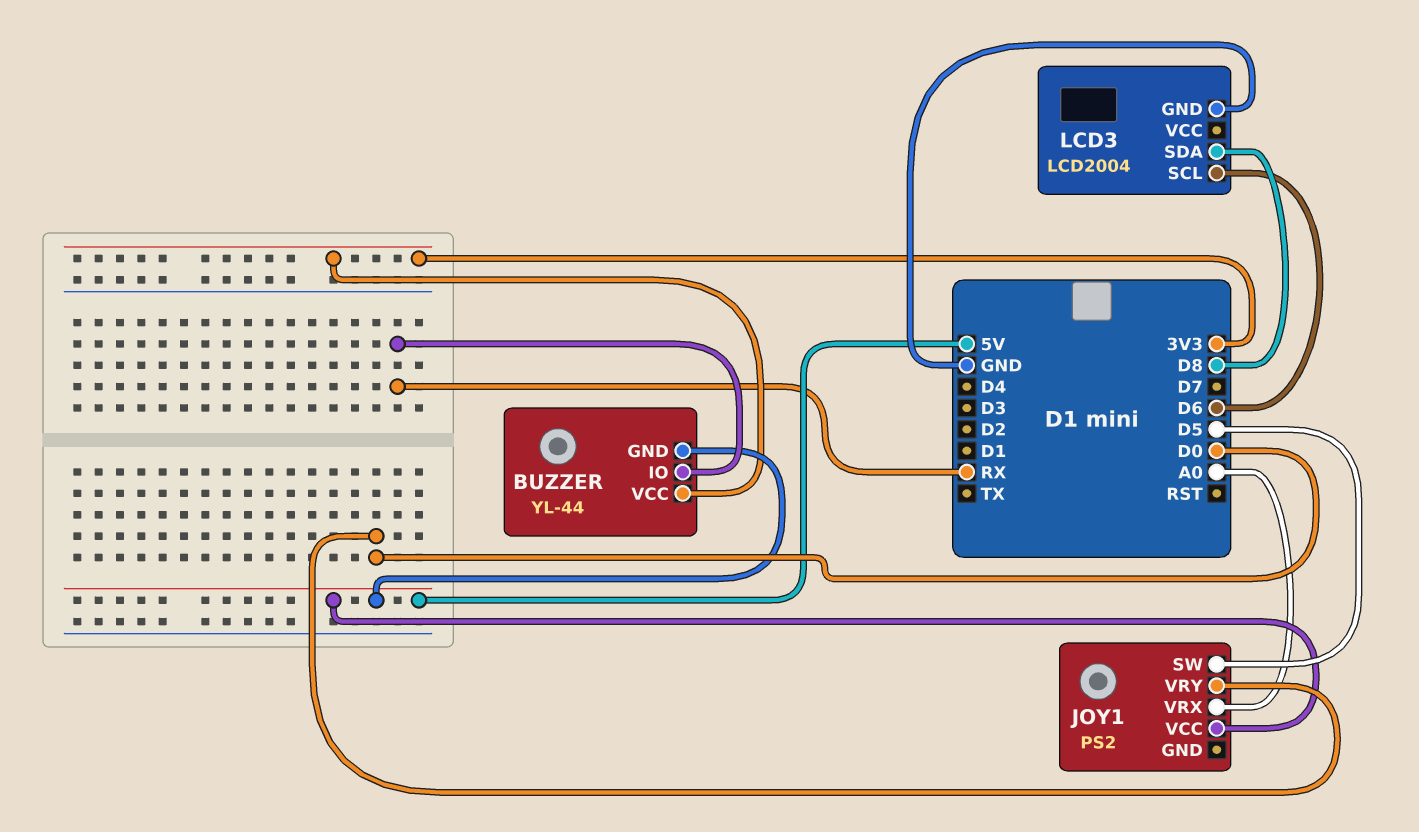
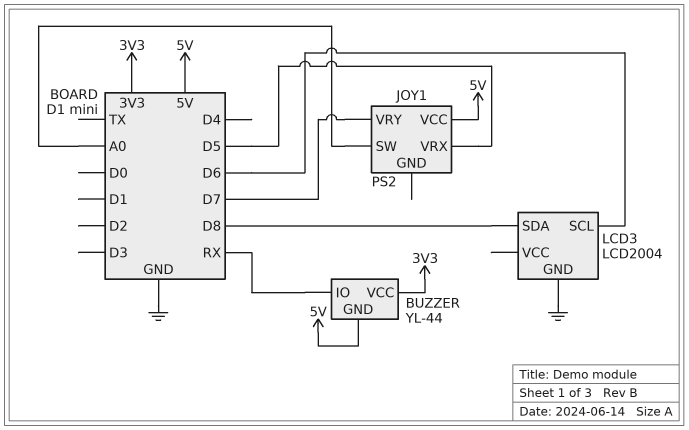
JOY1 pin SW: D5 -> A0
JOY1 pin VRX: A0 -> D5
JOY1 pin VRY: D0 -> D7

